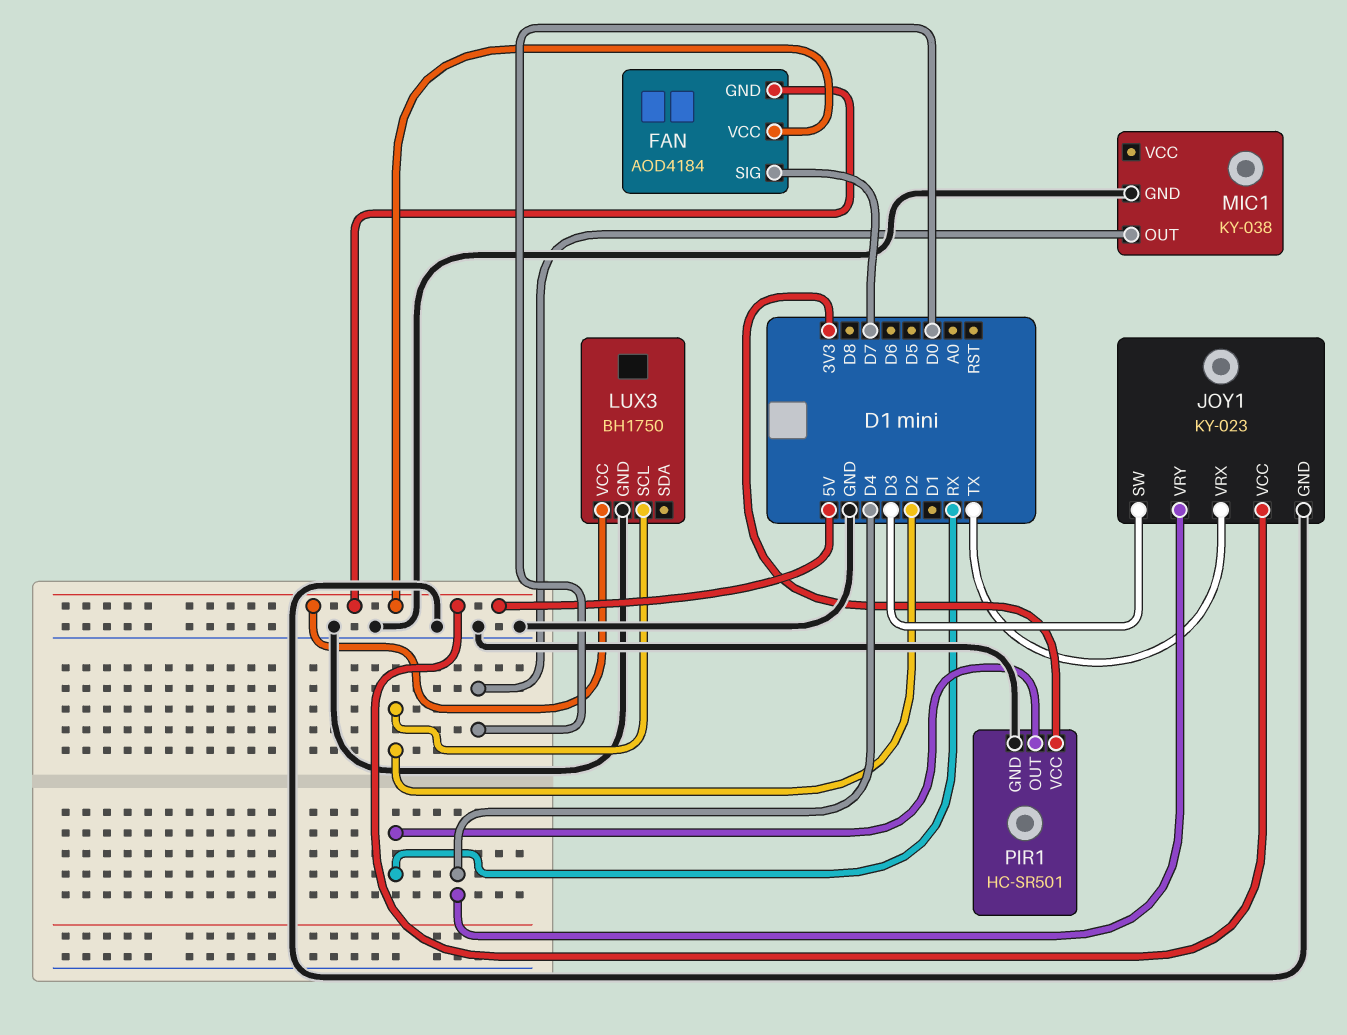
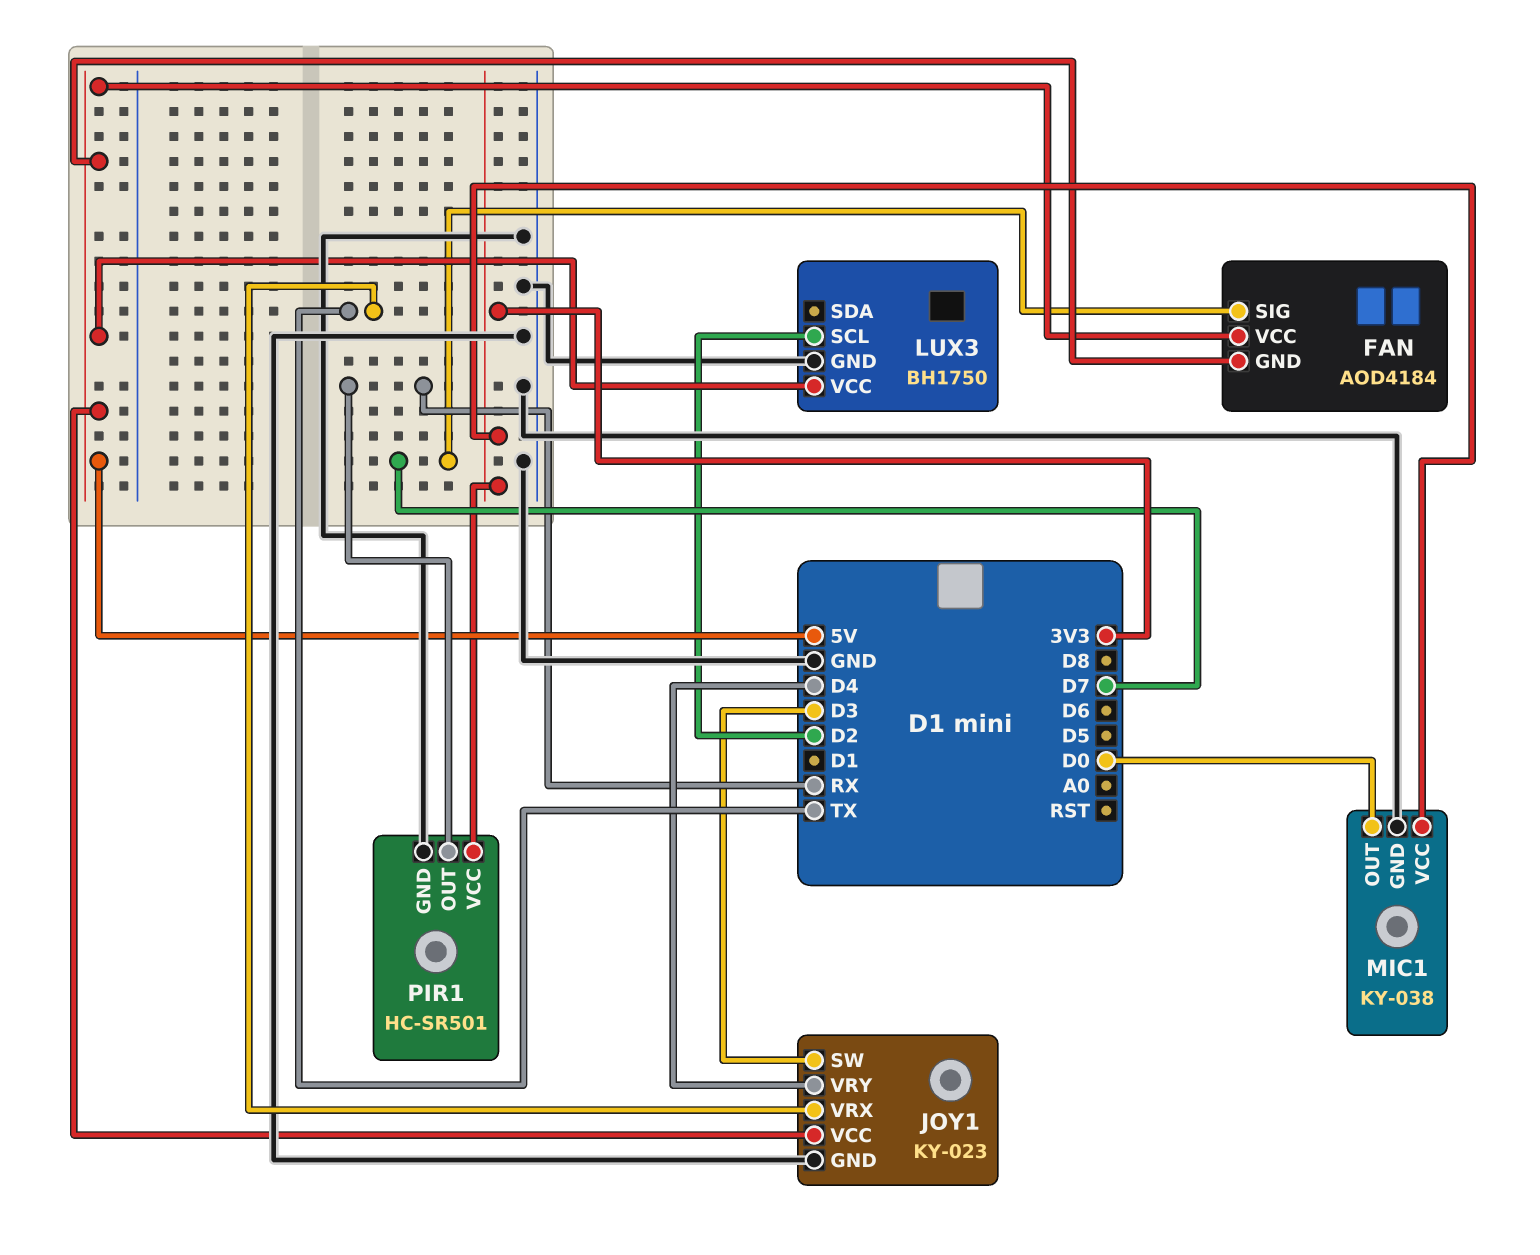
MIC1 pin VCC: none -> 3V3

